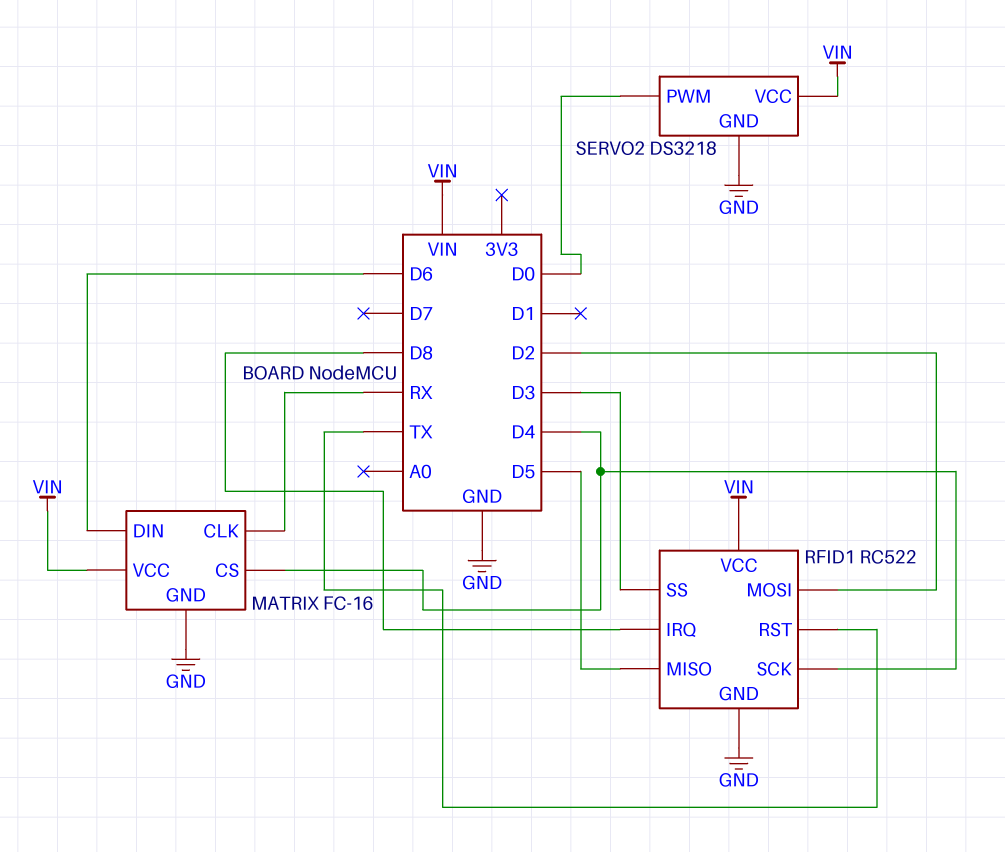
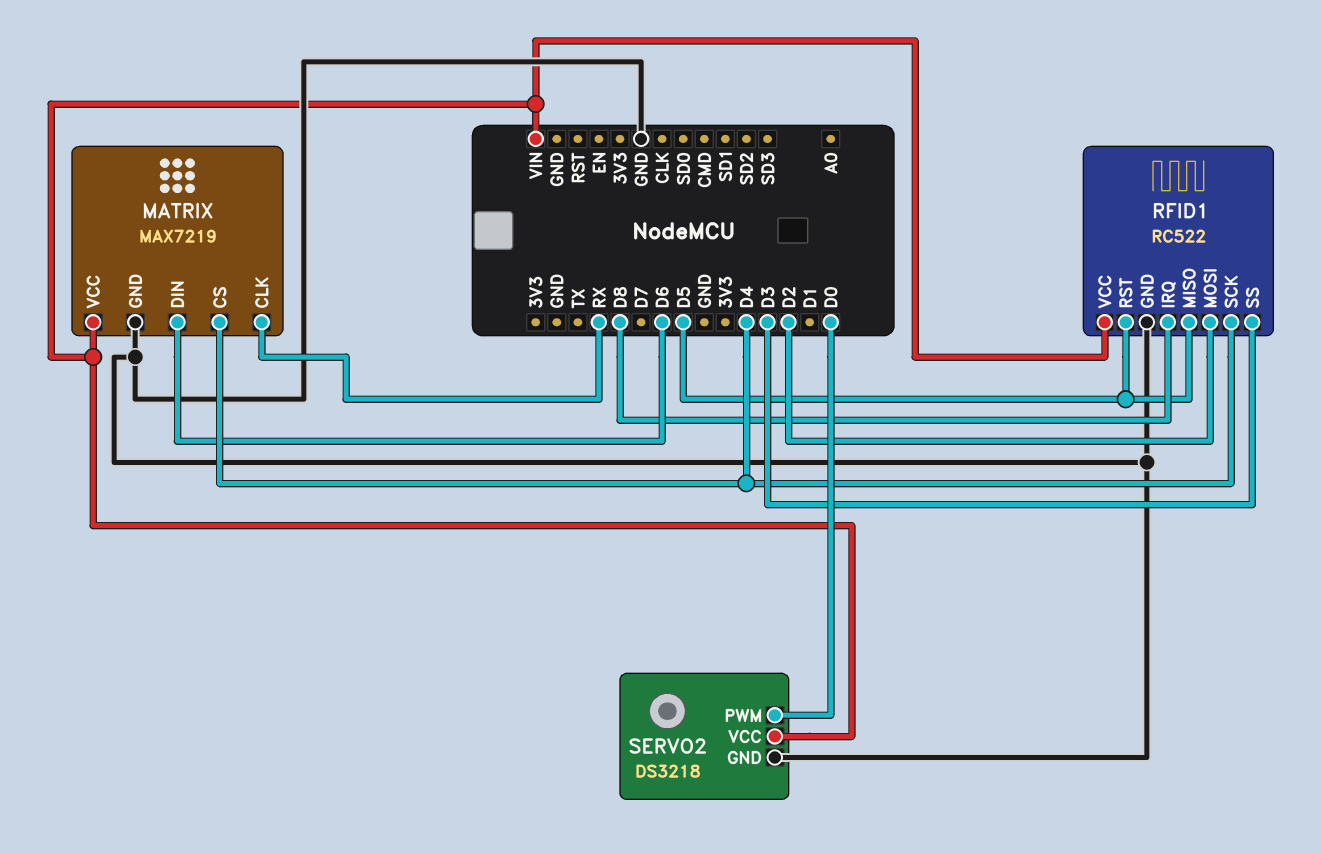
MATRIX: FC-16 -> MAX7219
RFID1 pin RST: TX -> D5

